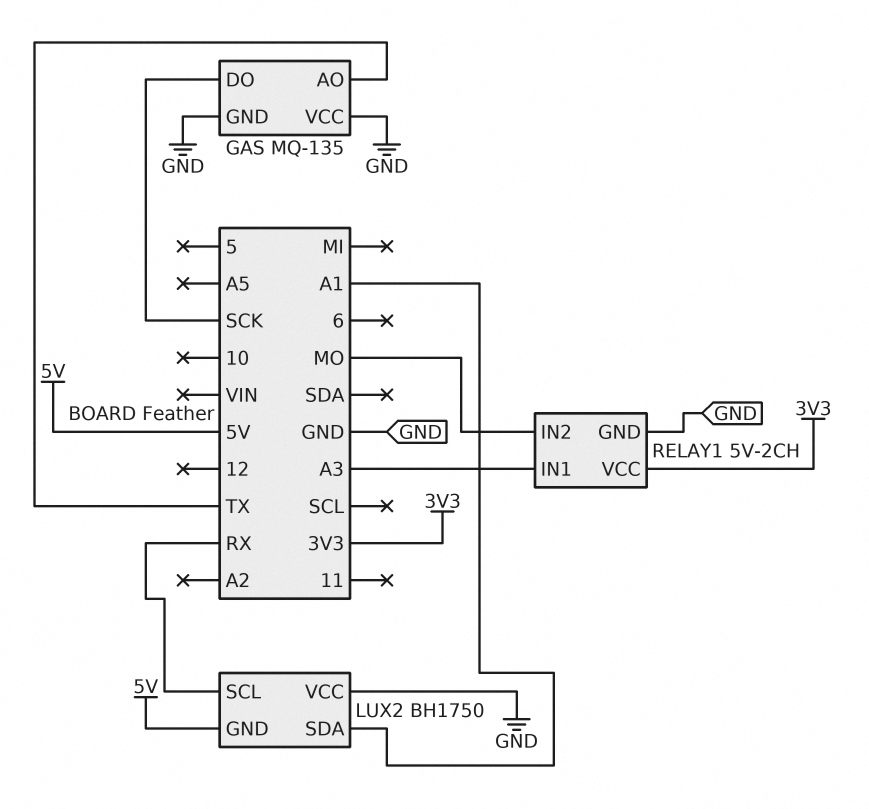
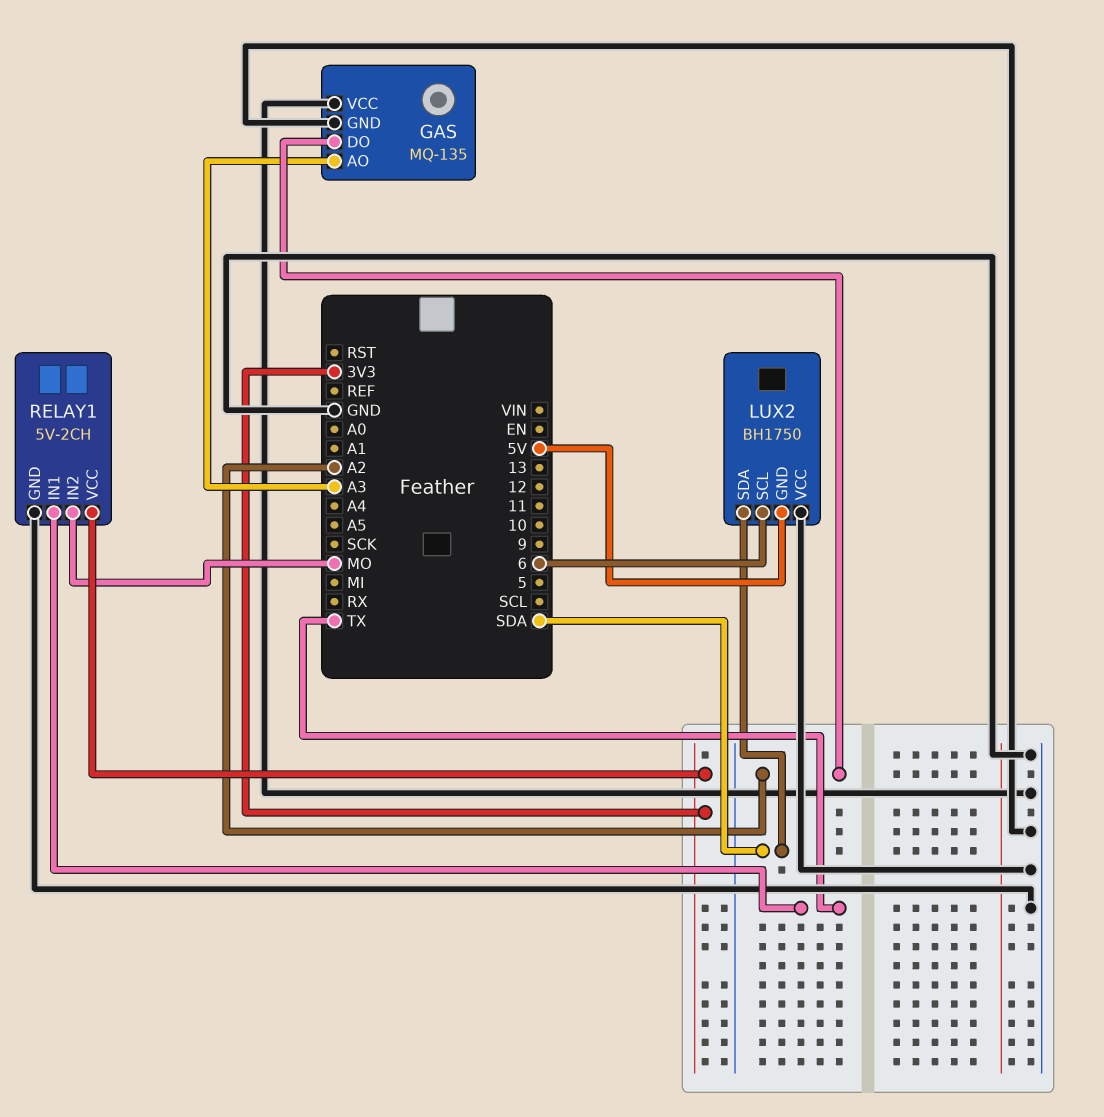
GAS pin AO: TX -> A3
GAS pin DO: SCK -> A2
LUX2 pin SCL: RX -> 6
LUX2 pin SDA: A1 -> SDA
RELAY1 pin IN1: A3 -> TX

